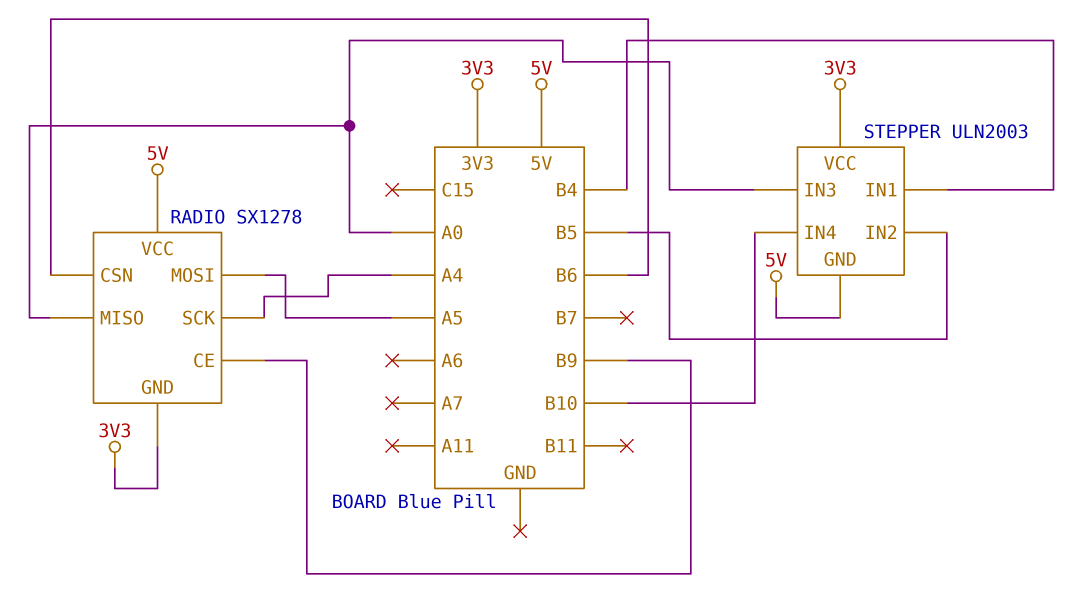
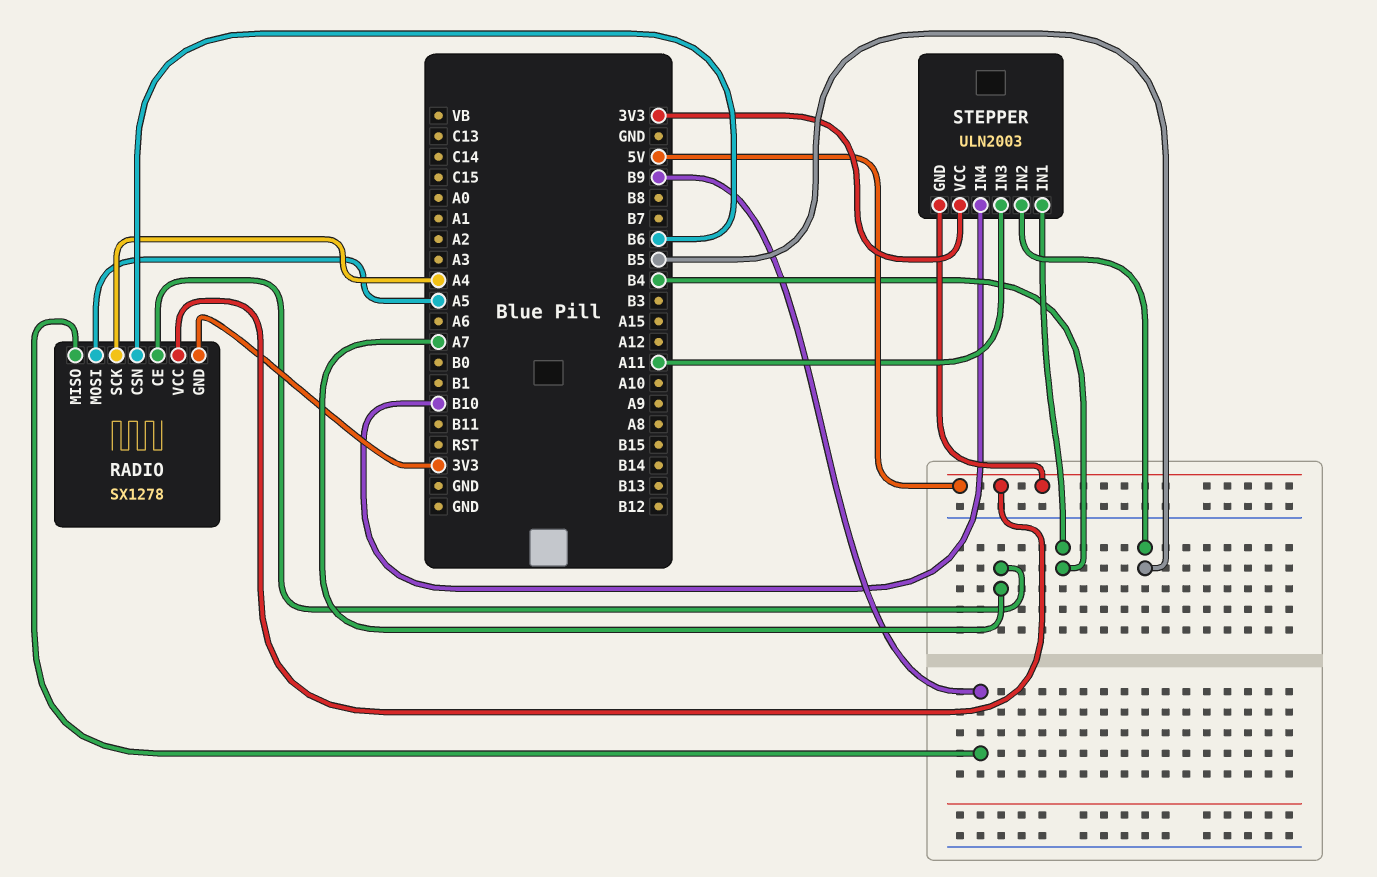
RADIO pin CE: B9 -> A7
RADIO pin MISO: A0 -> B9
STEPPER pin IN3: A0 -> A11

